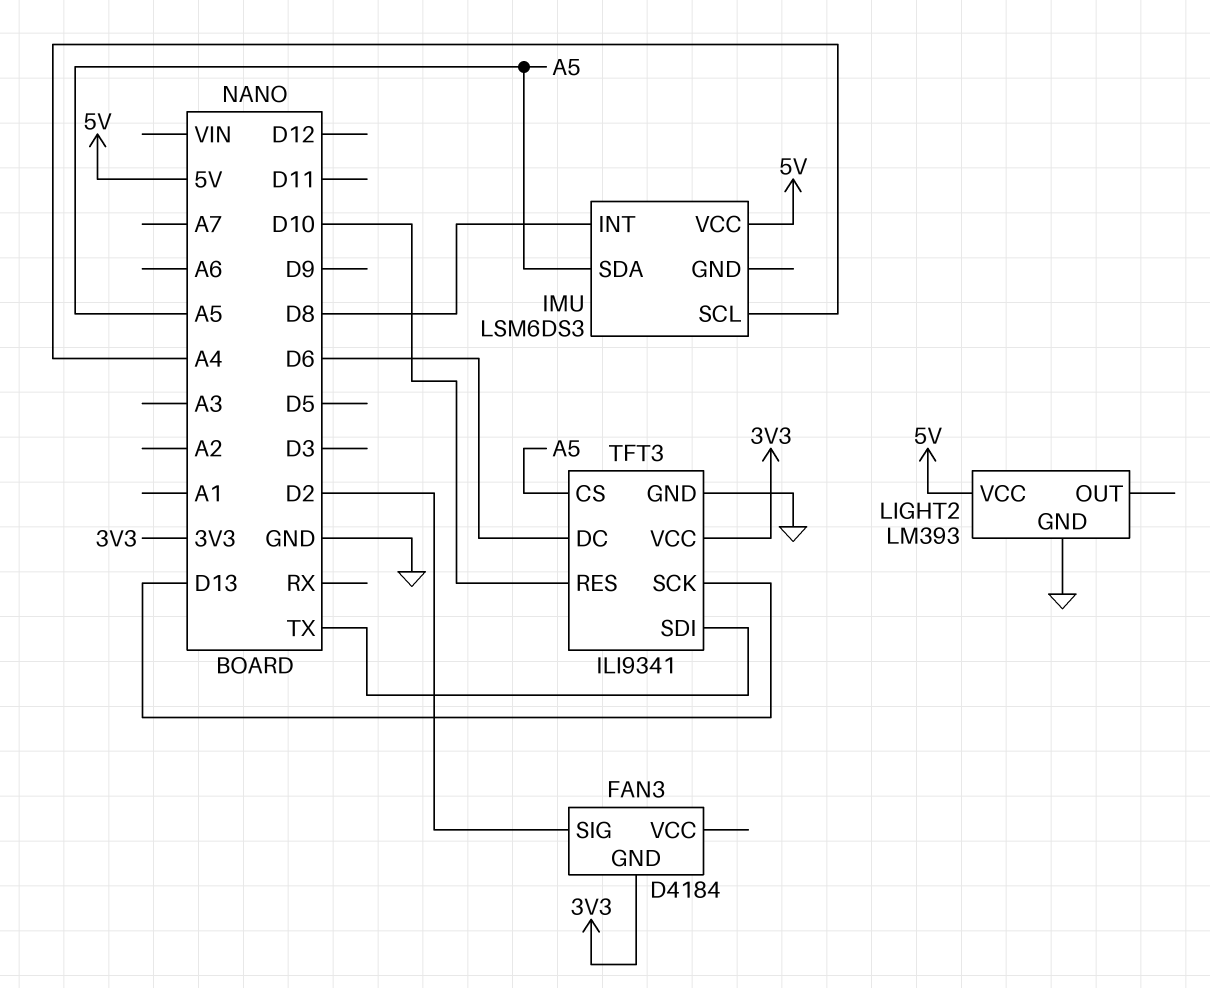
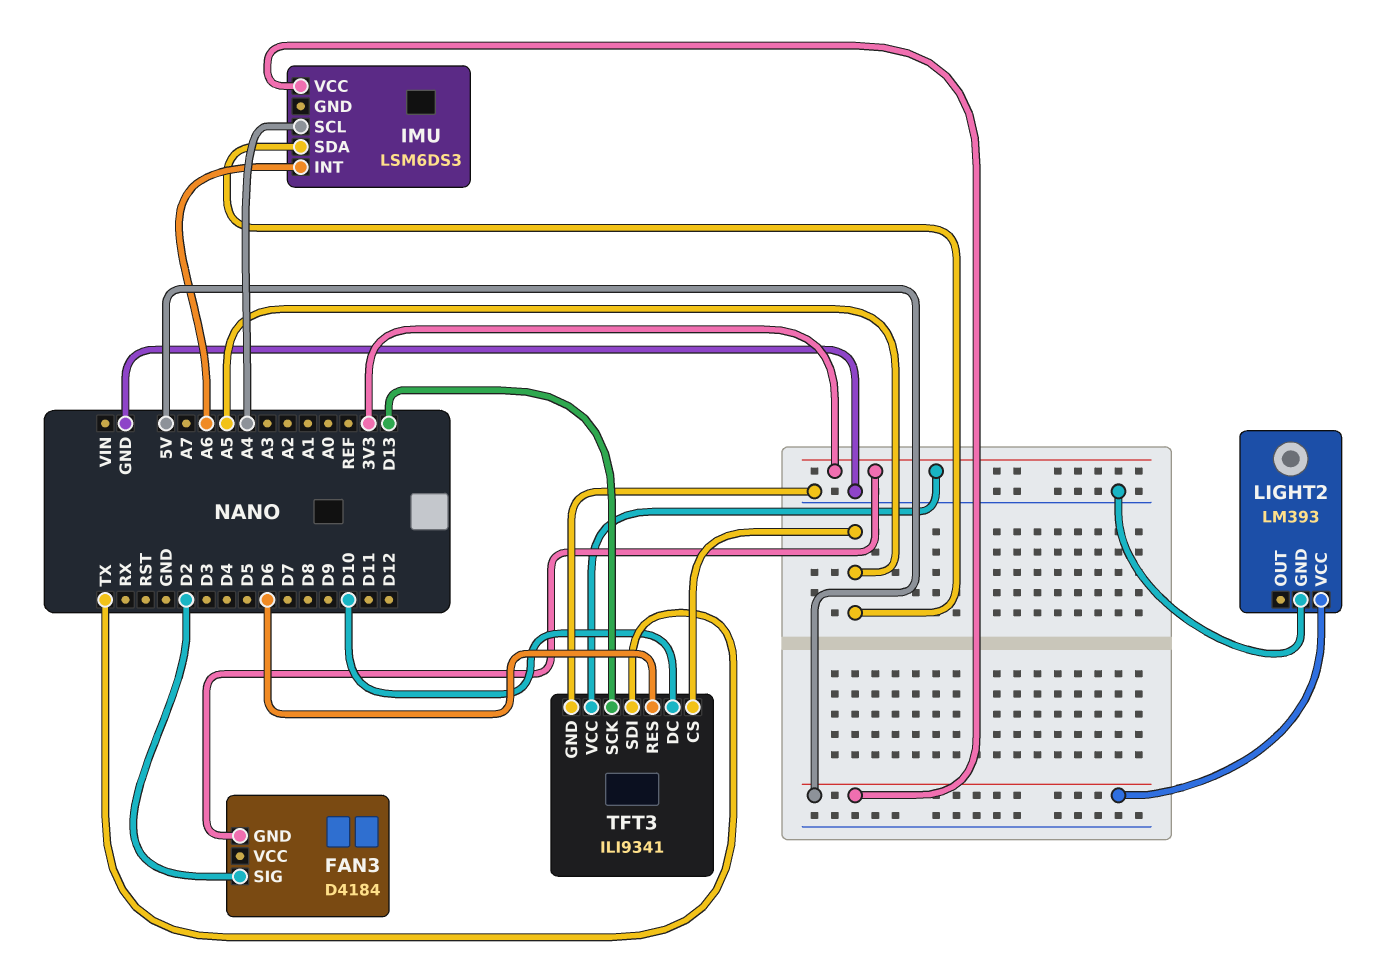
IMU pin INT: D8 -> A6
TFT3 pin DC: D6 -> D10
TFT3 pin RES: D10 -> D6

